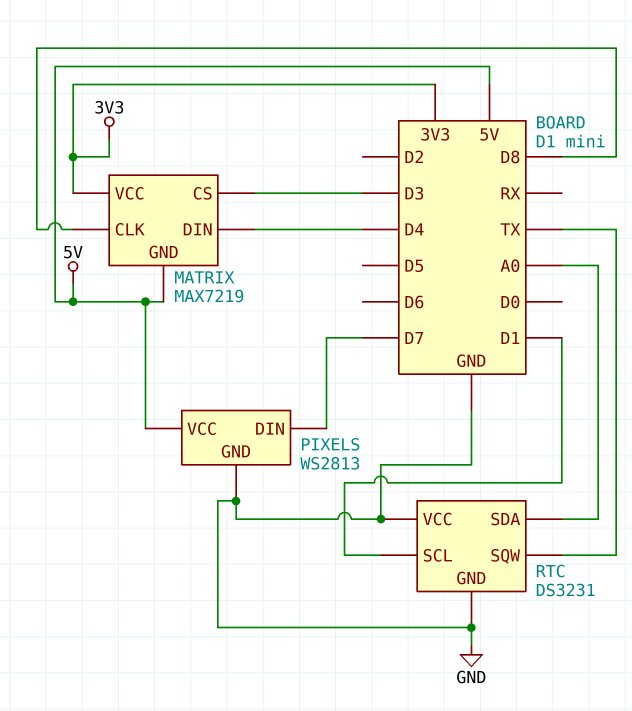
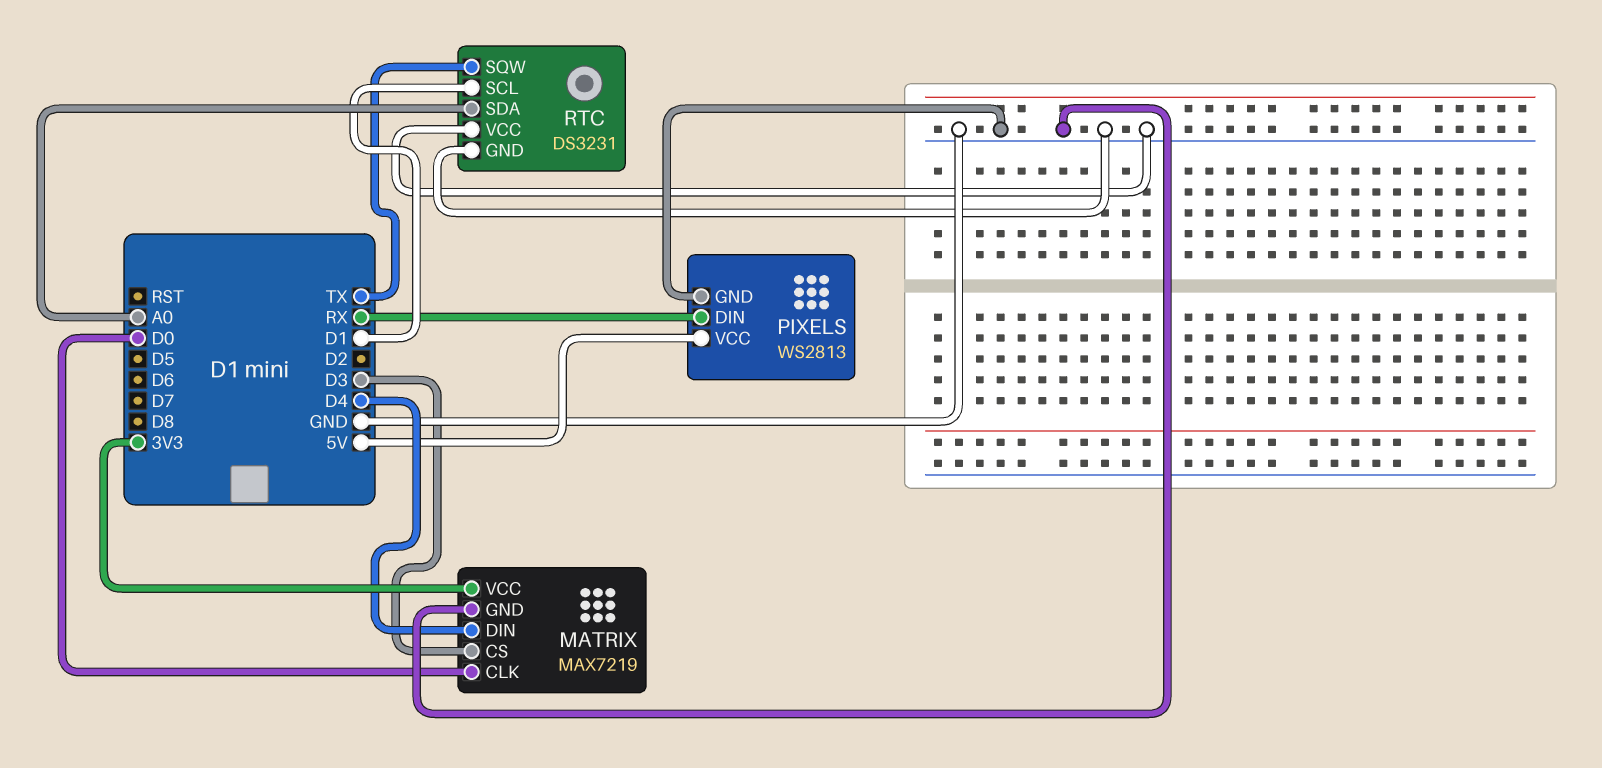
MATRIX pin CLK: D8 -> D0
MATRIX pin GND: 5V -> GND
PIXELS pin DIN: D7 -> RX

